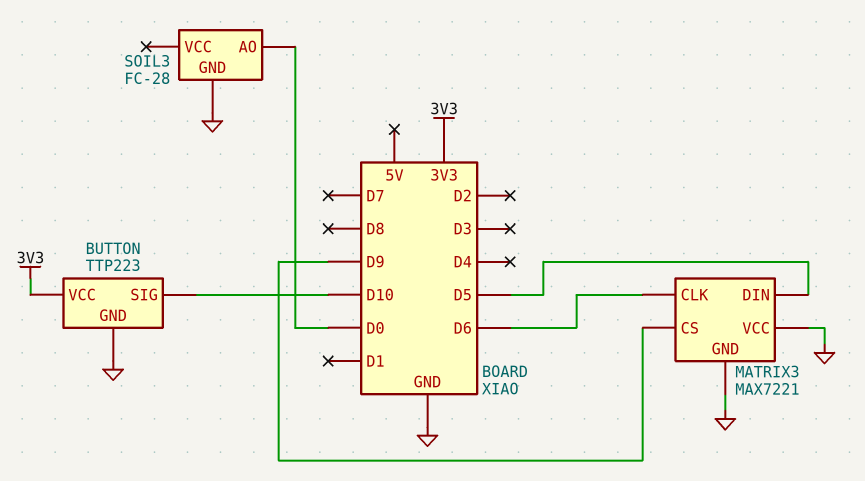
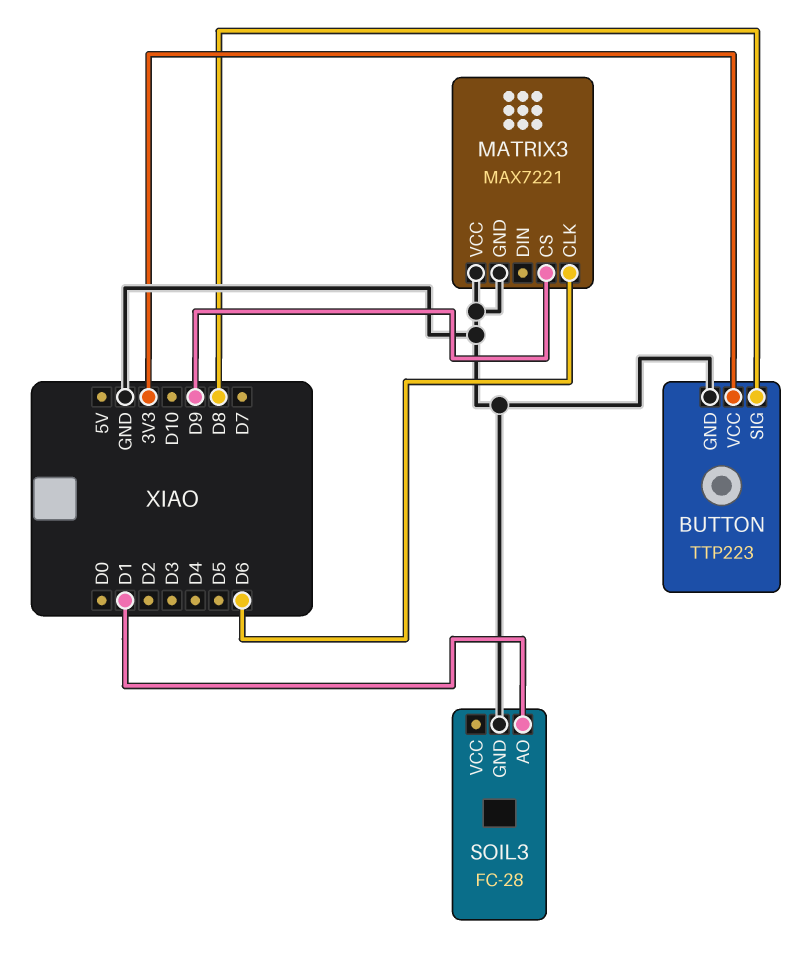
BUTTON pin SIG: D10 -> D8
MATRIX3 pin DIN: D5 -> none
SOIL3 pin AO: D0 -> D1

